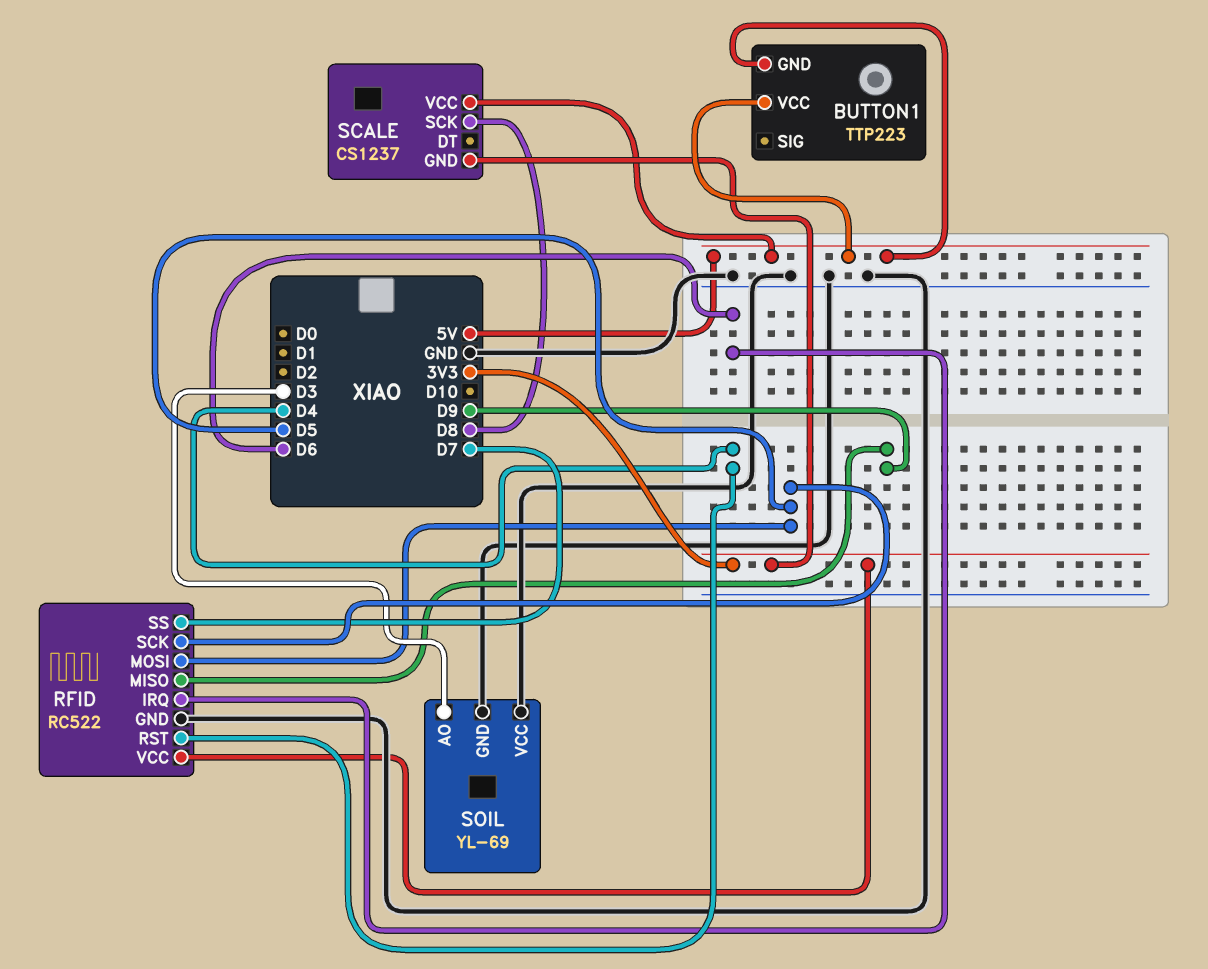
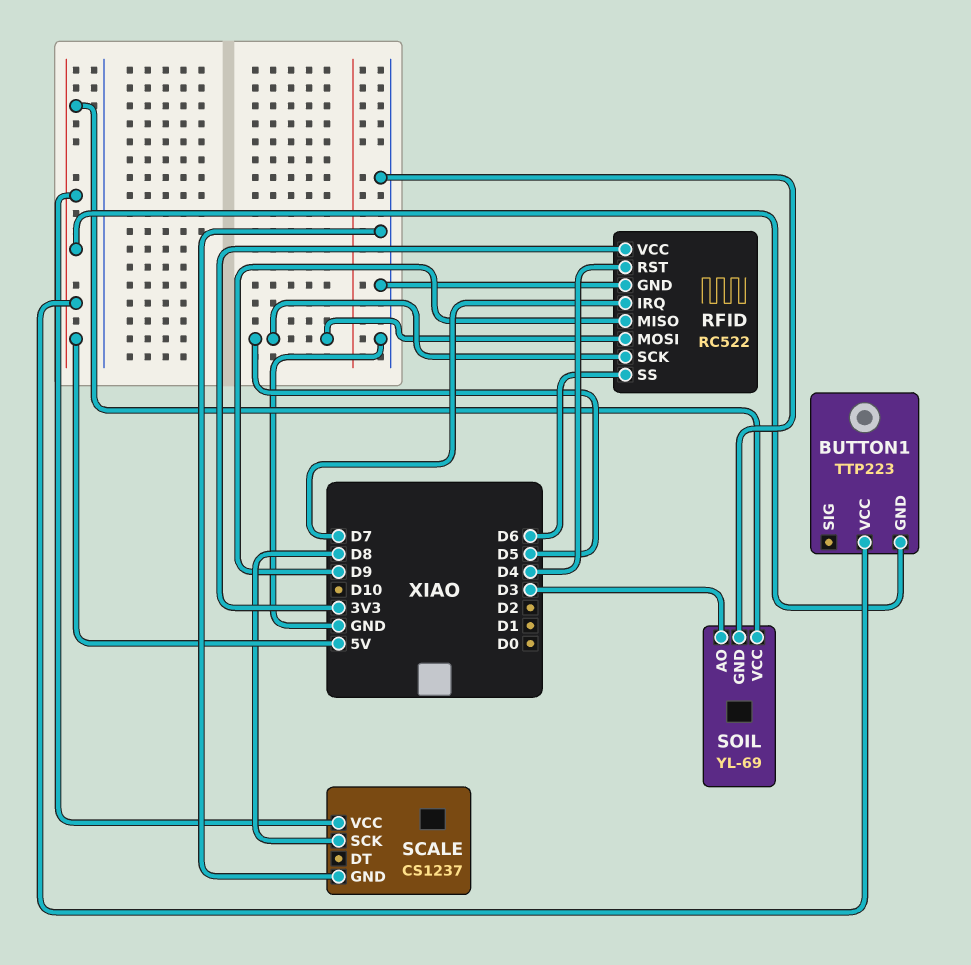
RFID pin IRQ: D6 -> D7
RFID pin SS: D7 -> D6
SCALE pin GND: 3V3 -> GND
SOIL pin VCC: GND -> 5V

